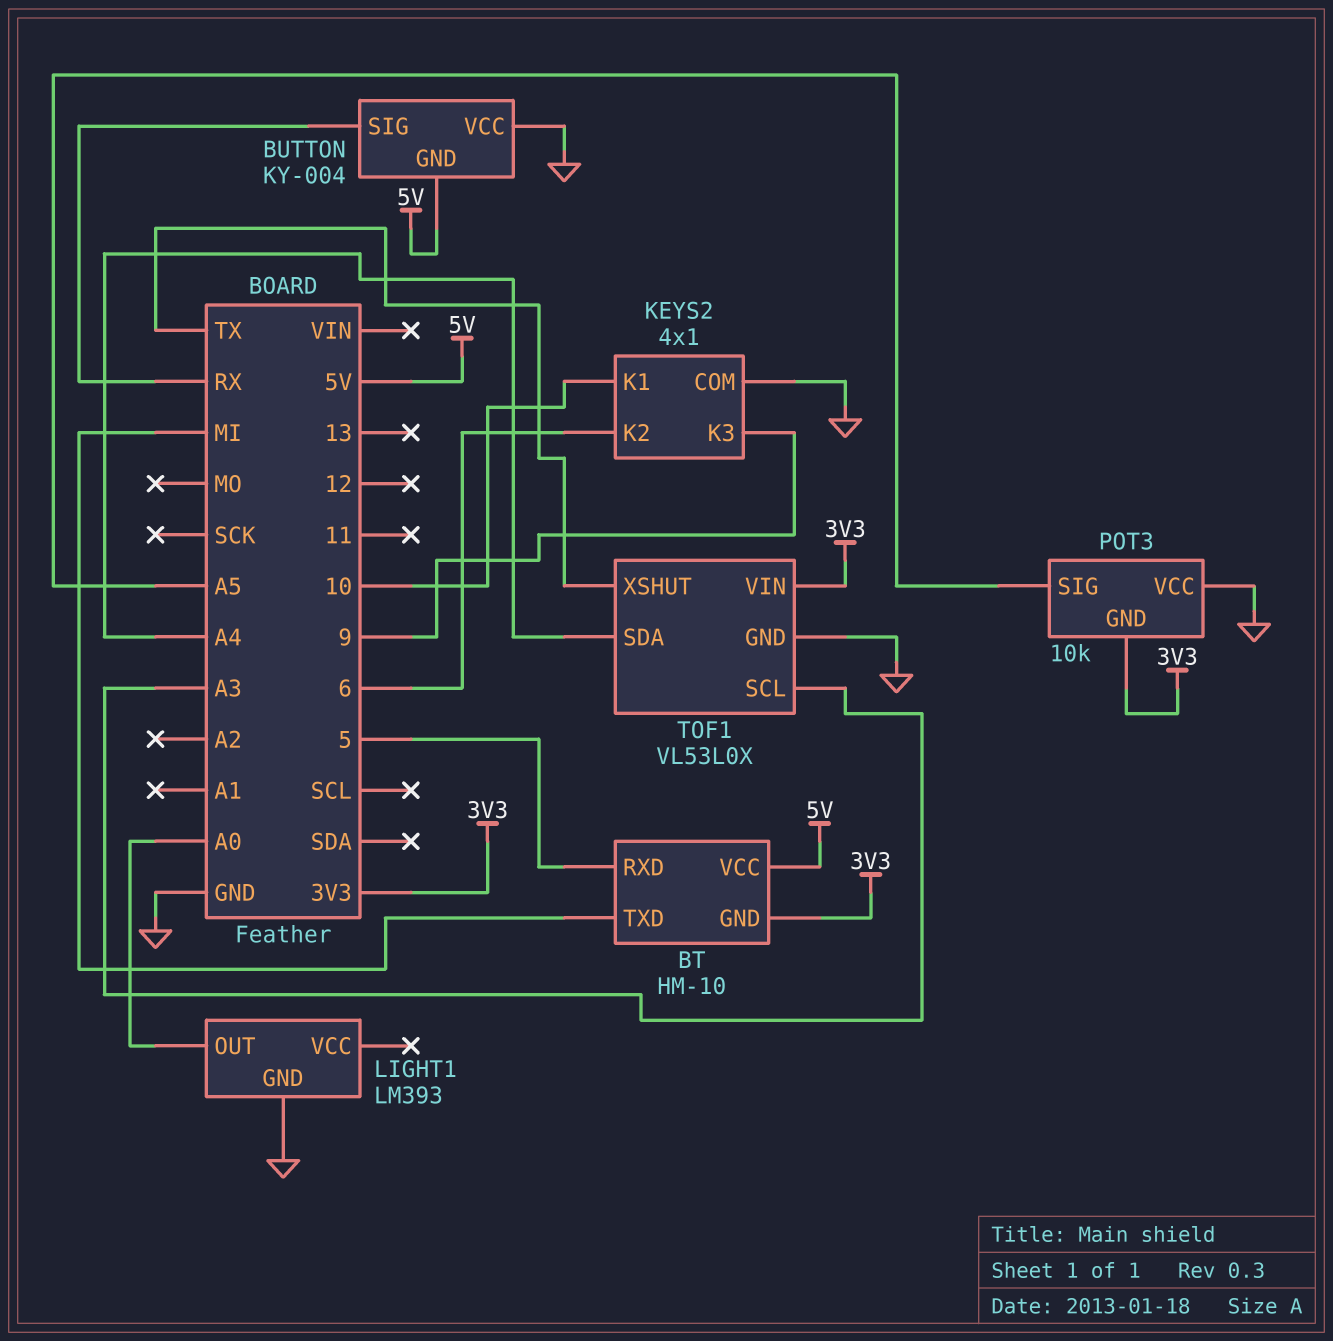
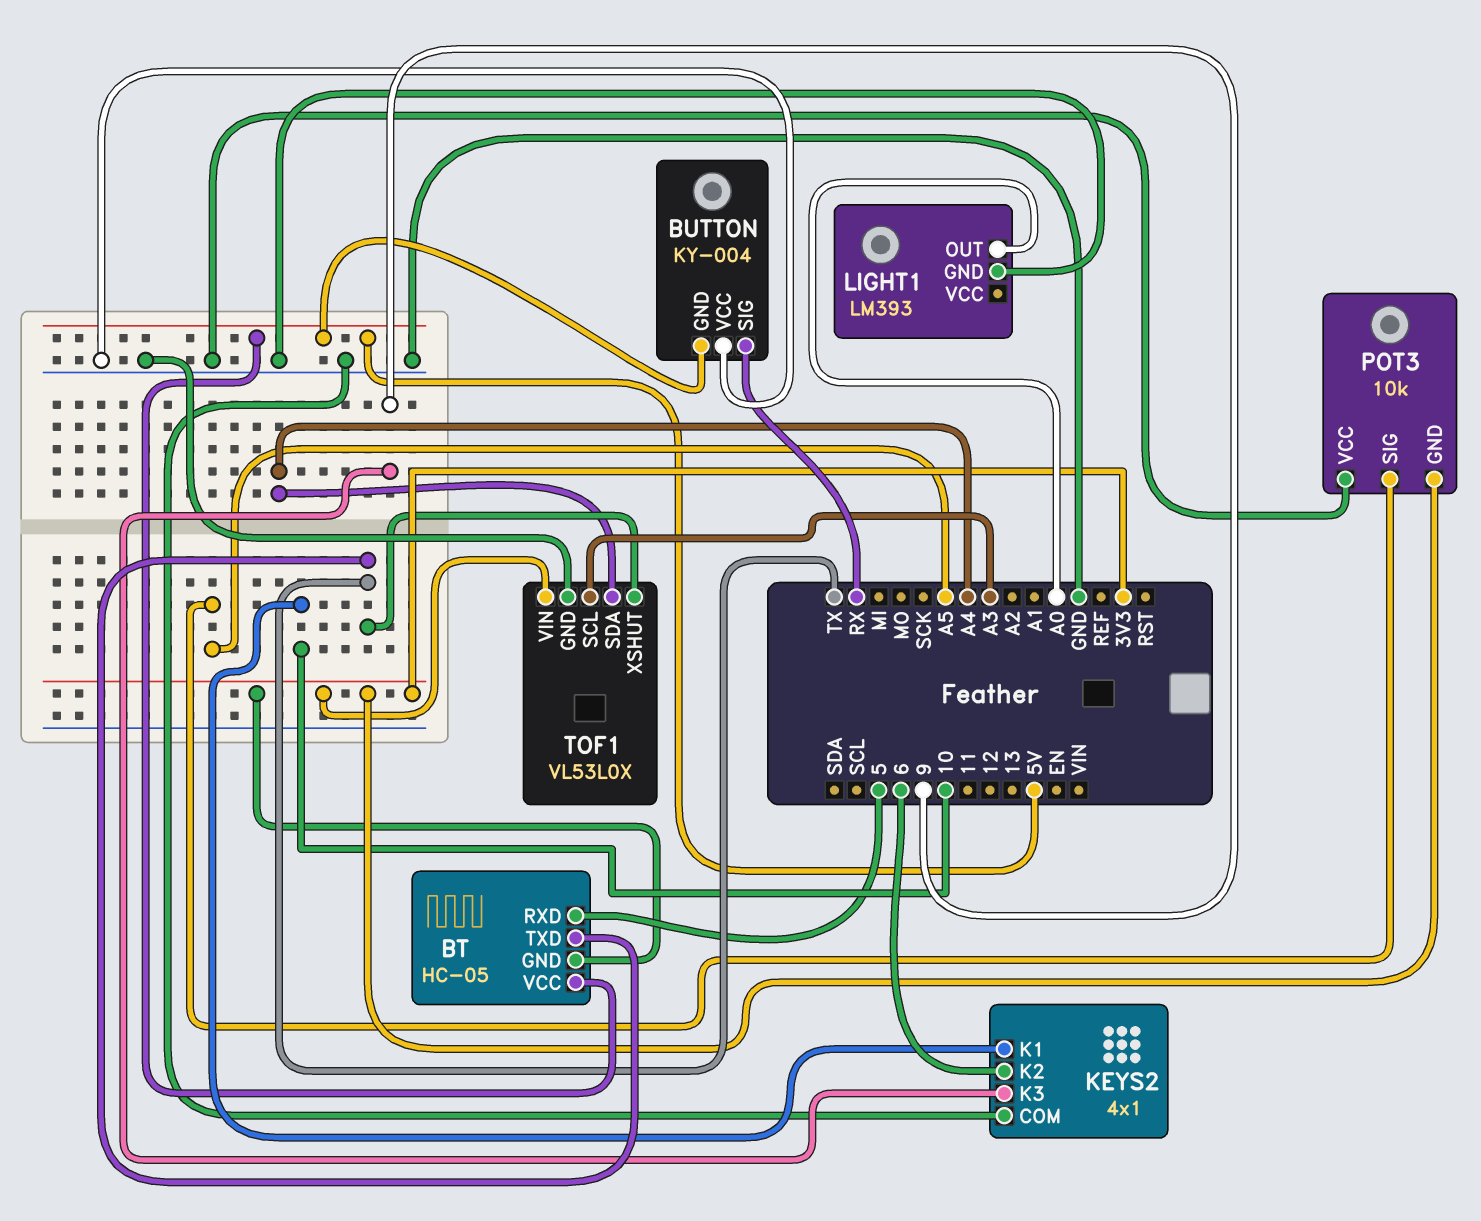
BT: HM-10 -> HC-05
BT pin TXD: MI -> TX

